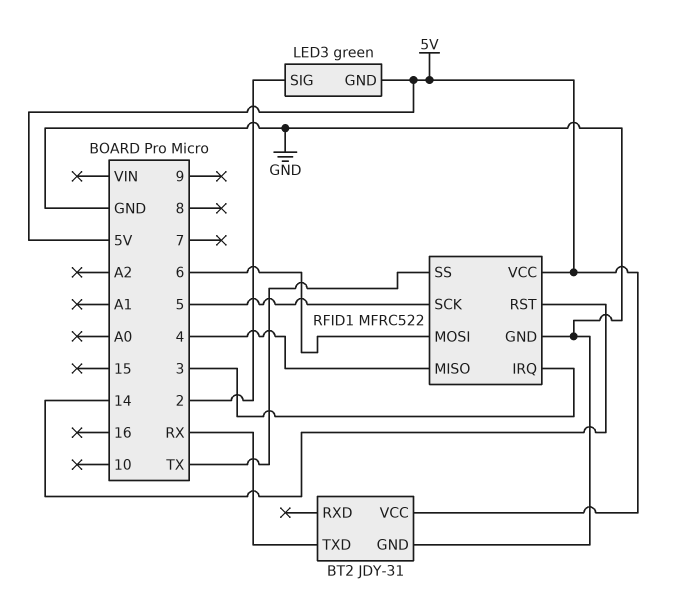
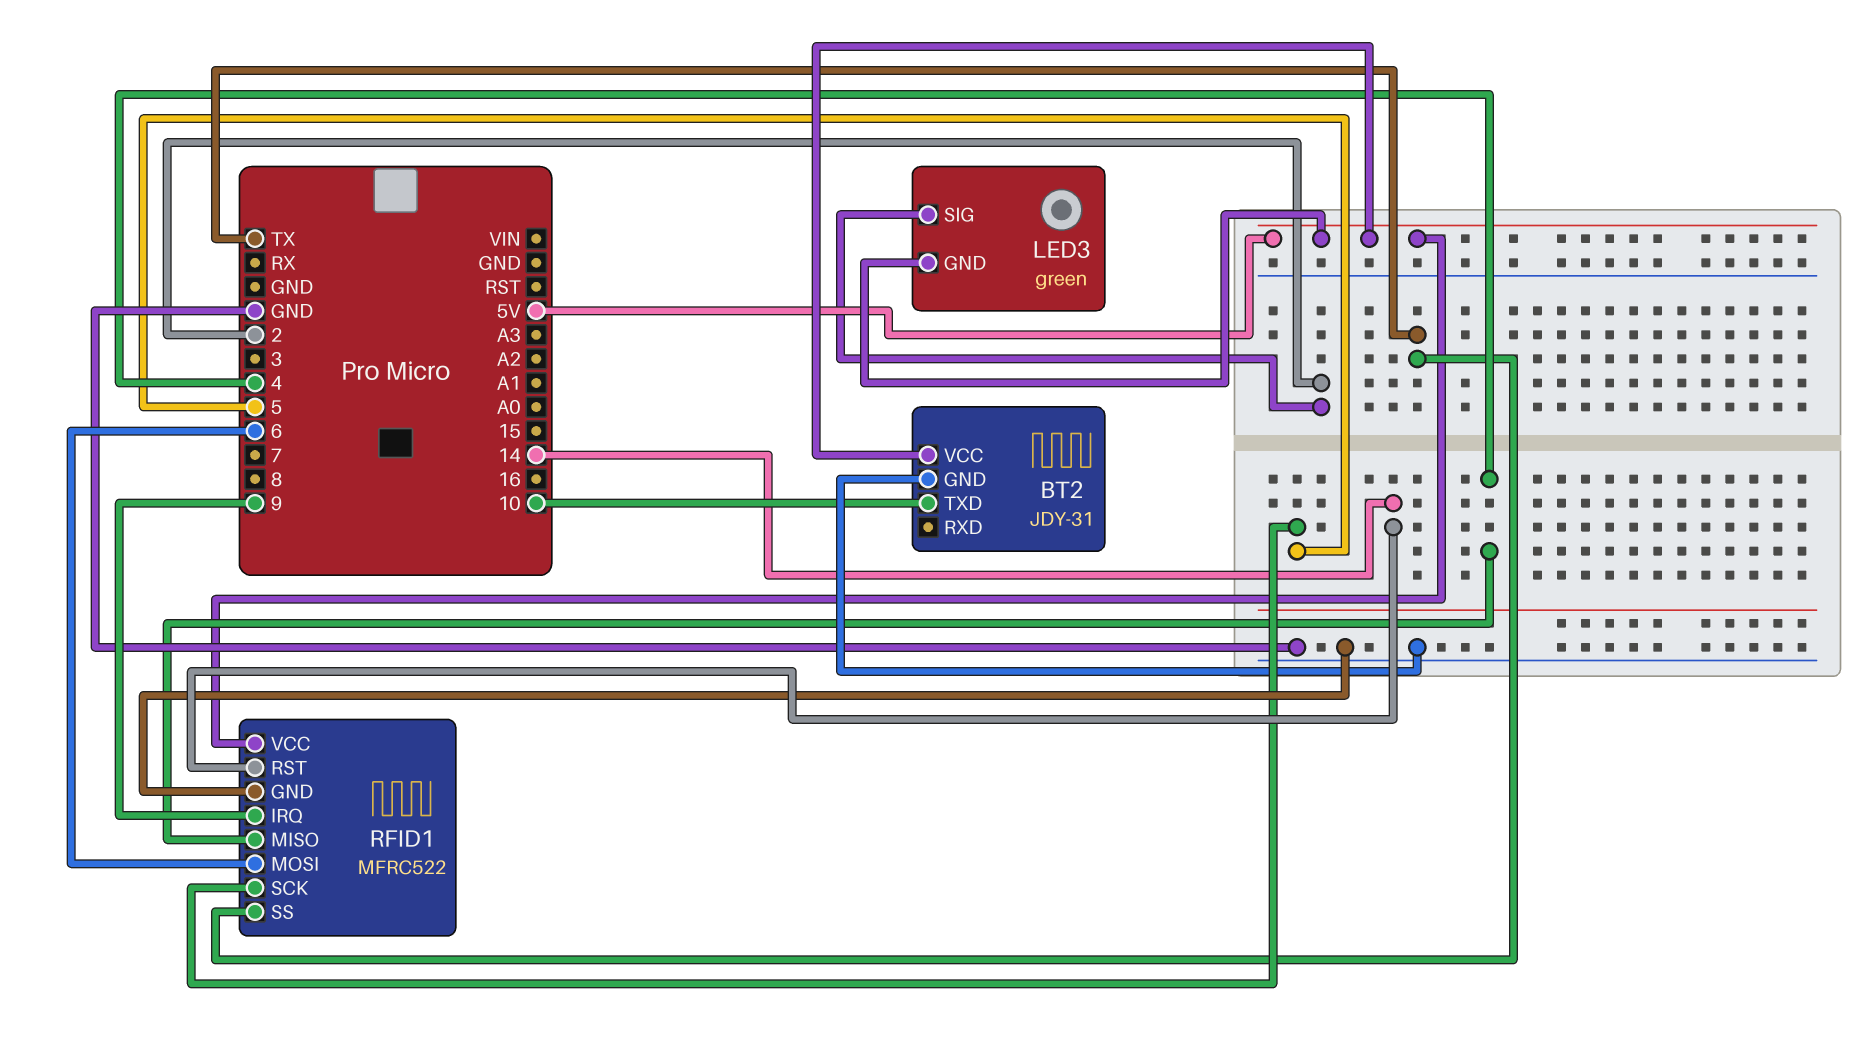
BT2 pin TXD: RX -> 10
RFID1 pin IRQ: 3 -> 9

